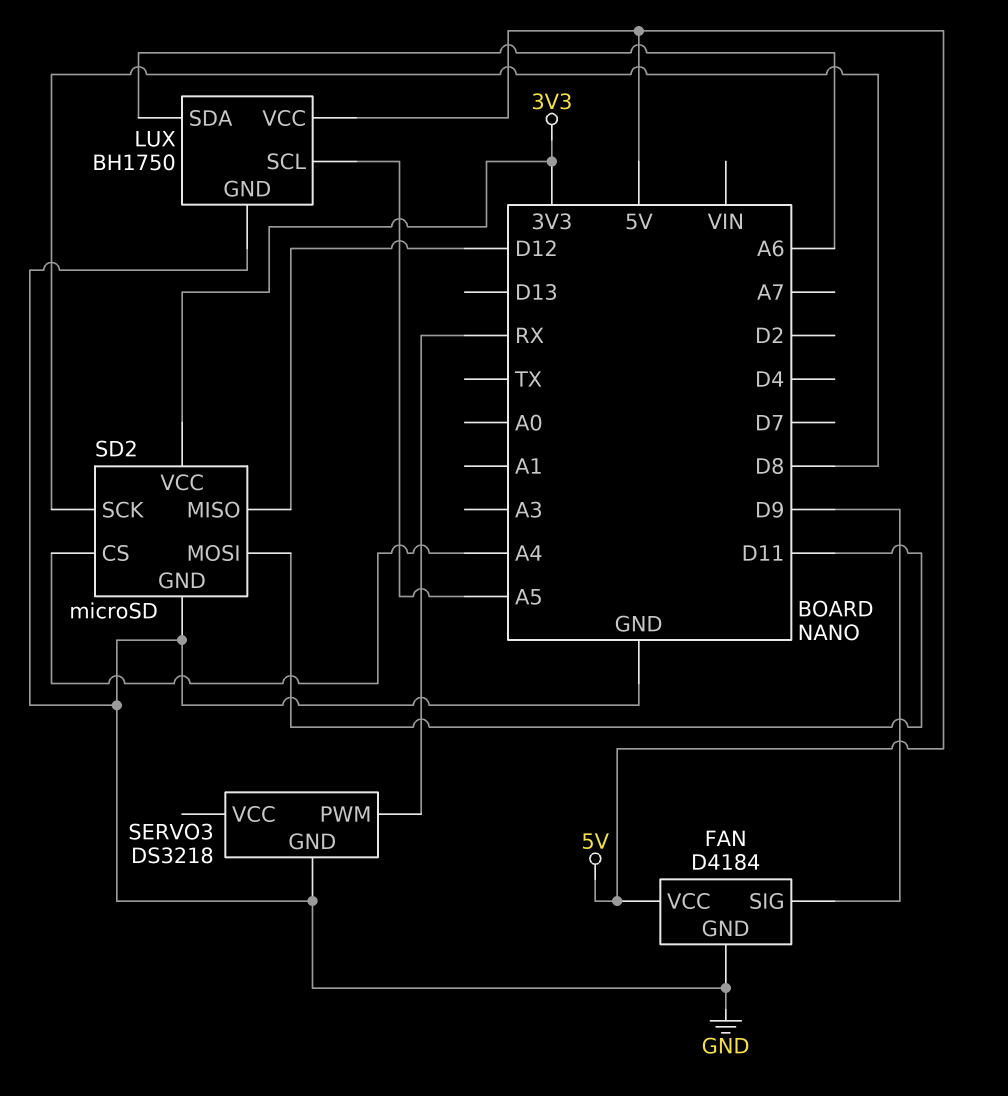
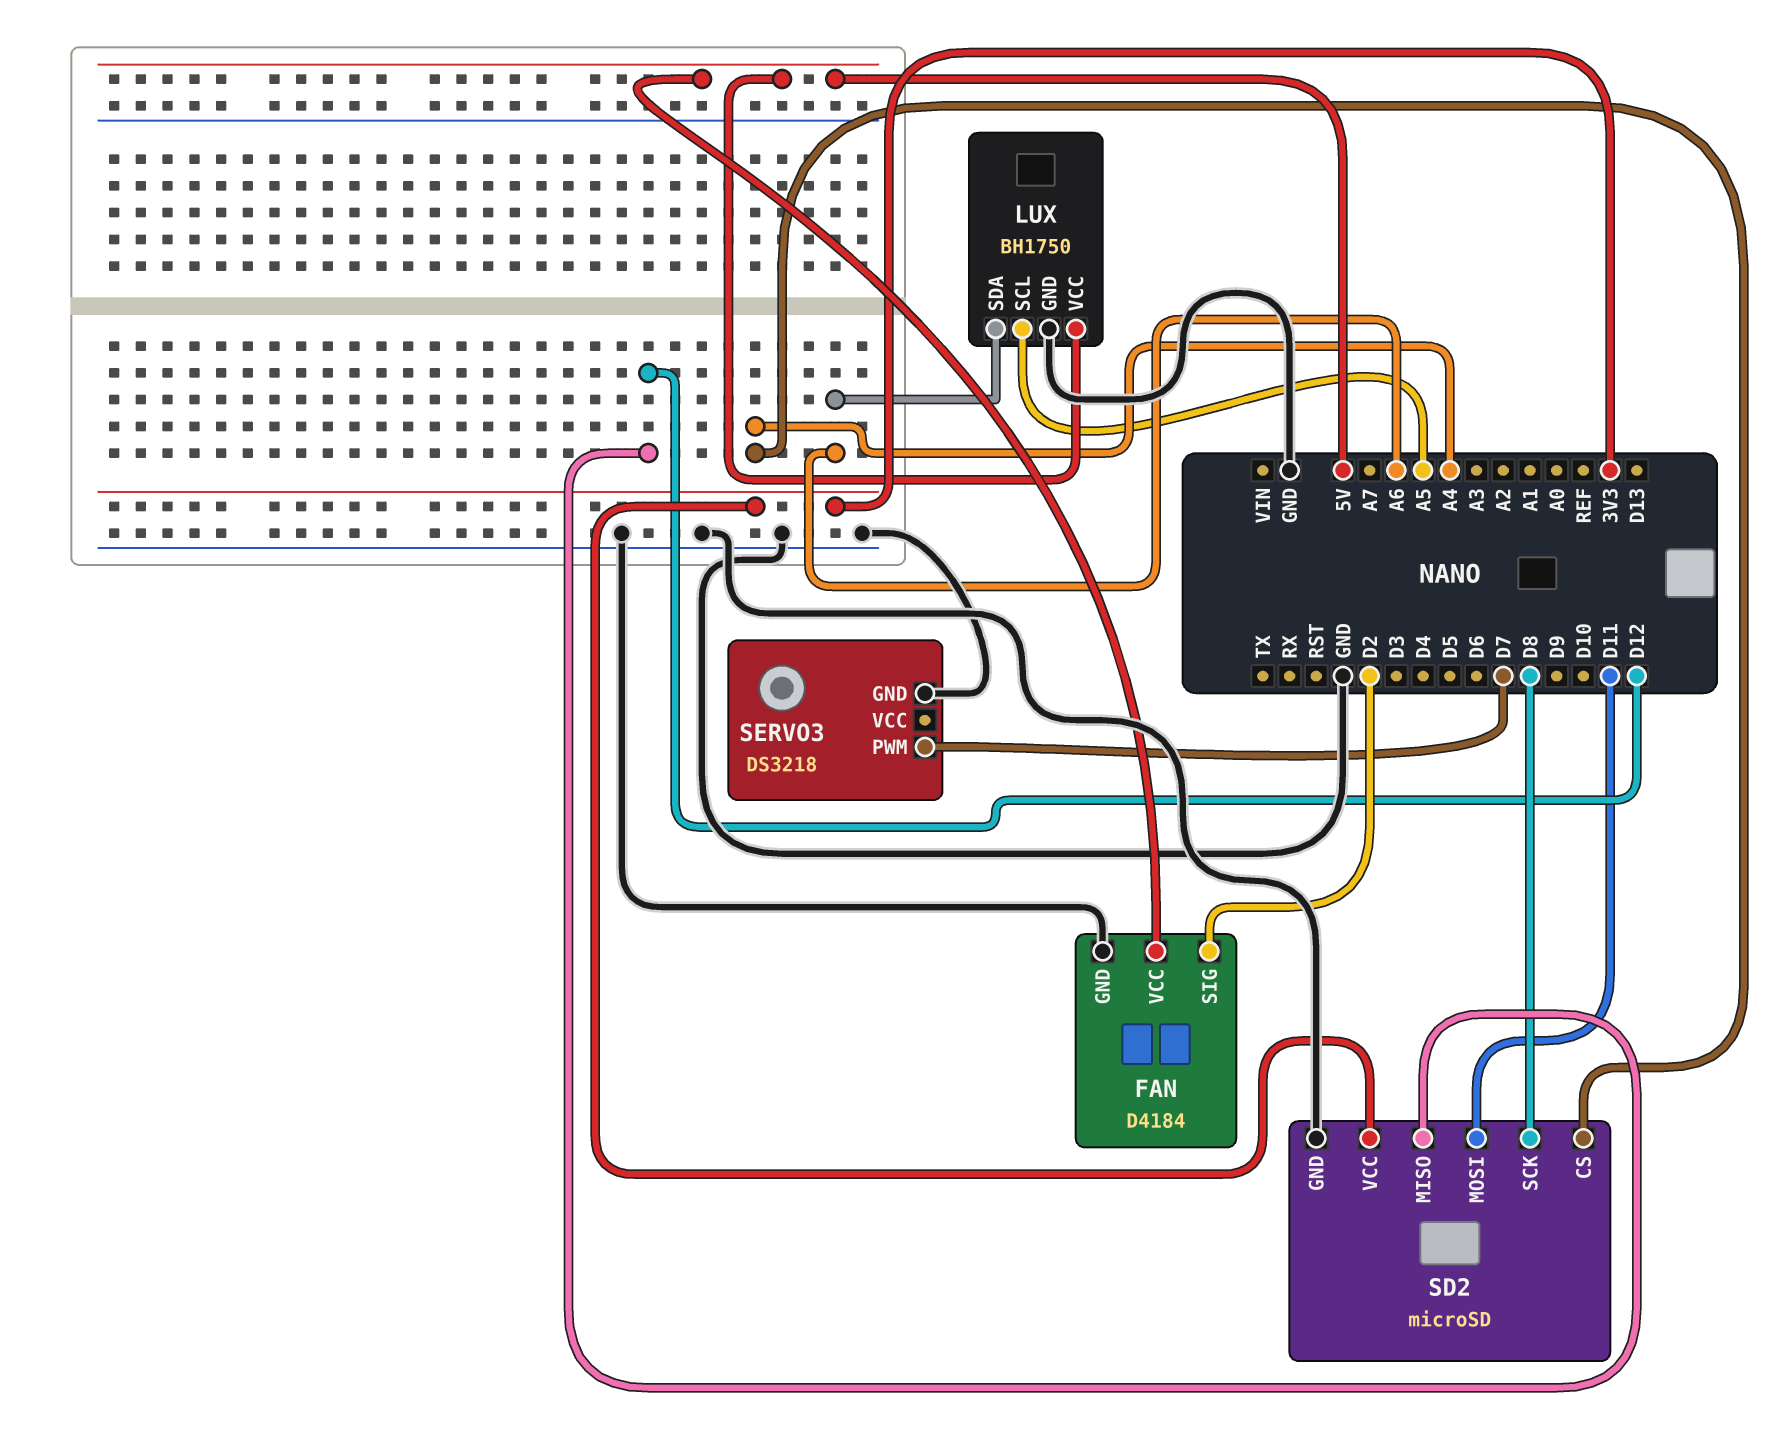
FAN pin SIG: D9 -> D2
SERVO3 pin PWM: RX -> D7

